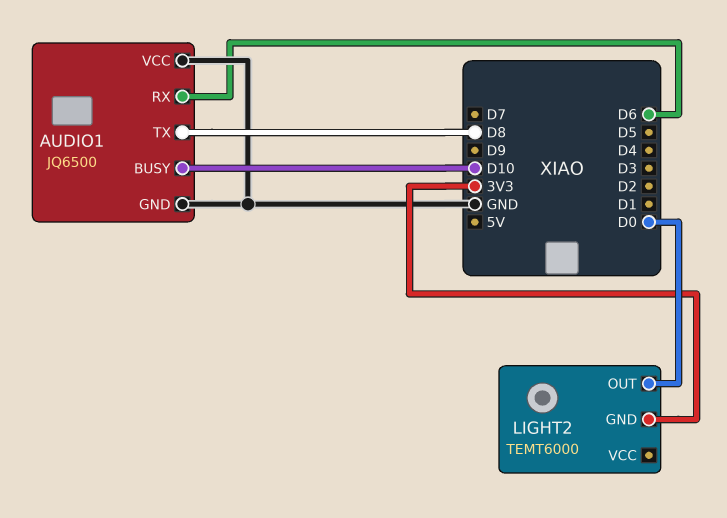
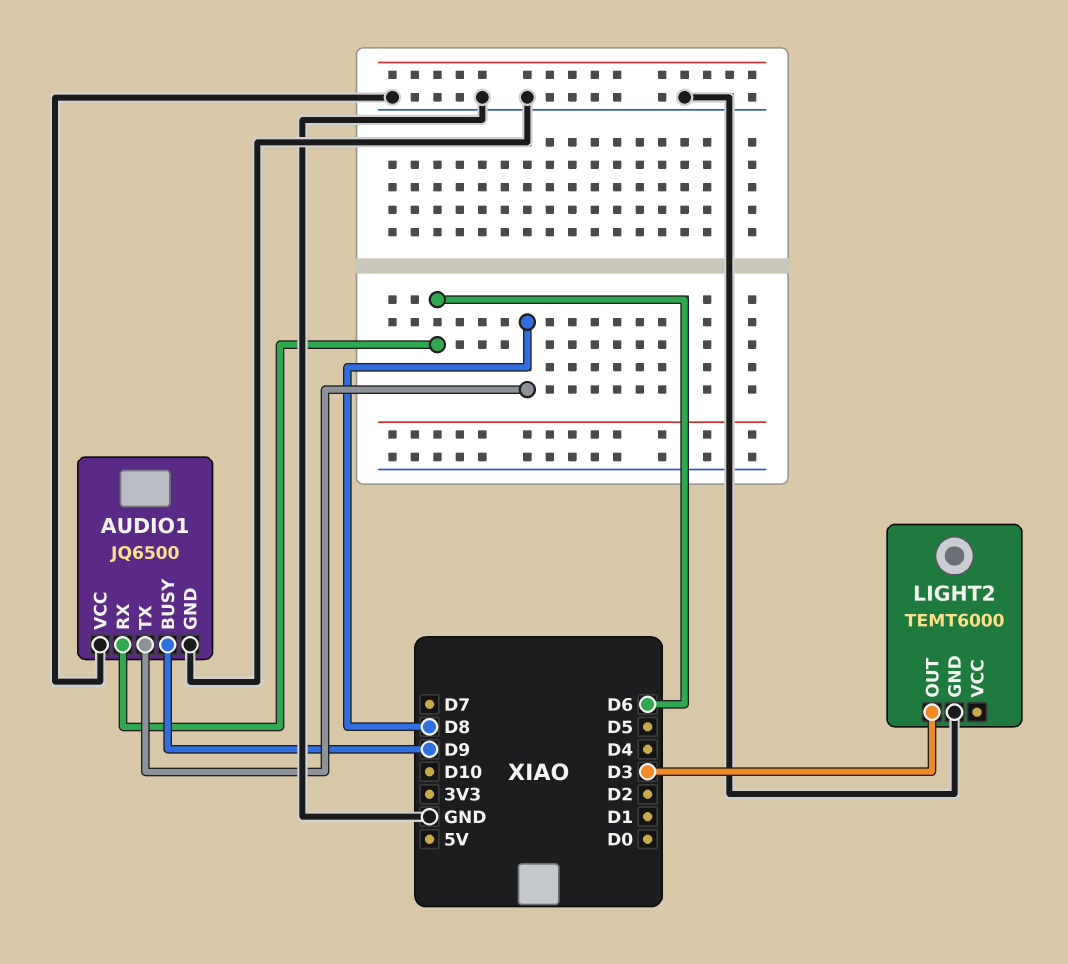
AUDIO1 pin BUSY: D10 -> D9
LIGHT2 pin GND: 3V3 -> GND
LIGHT2 pin OUT: D0 -> D3

